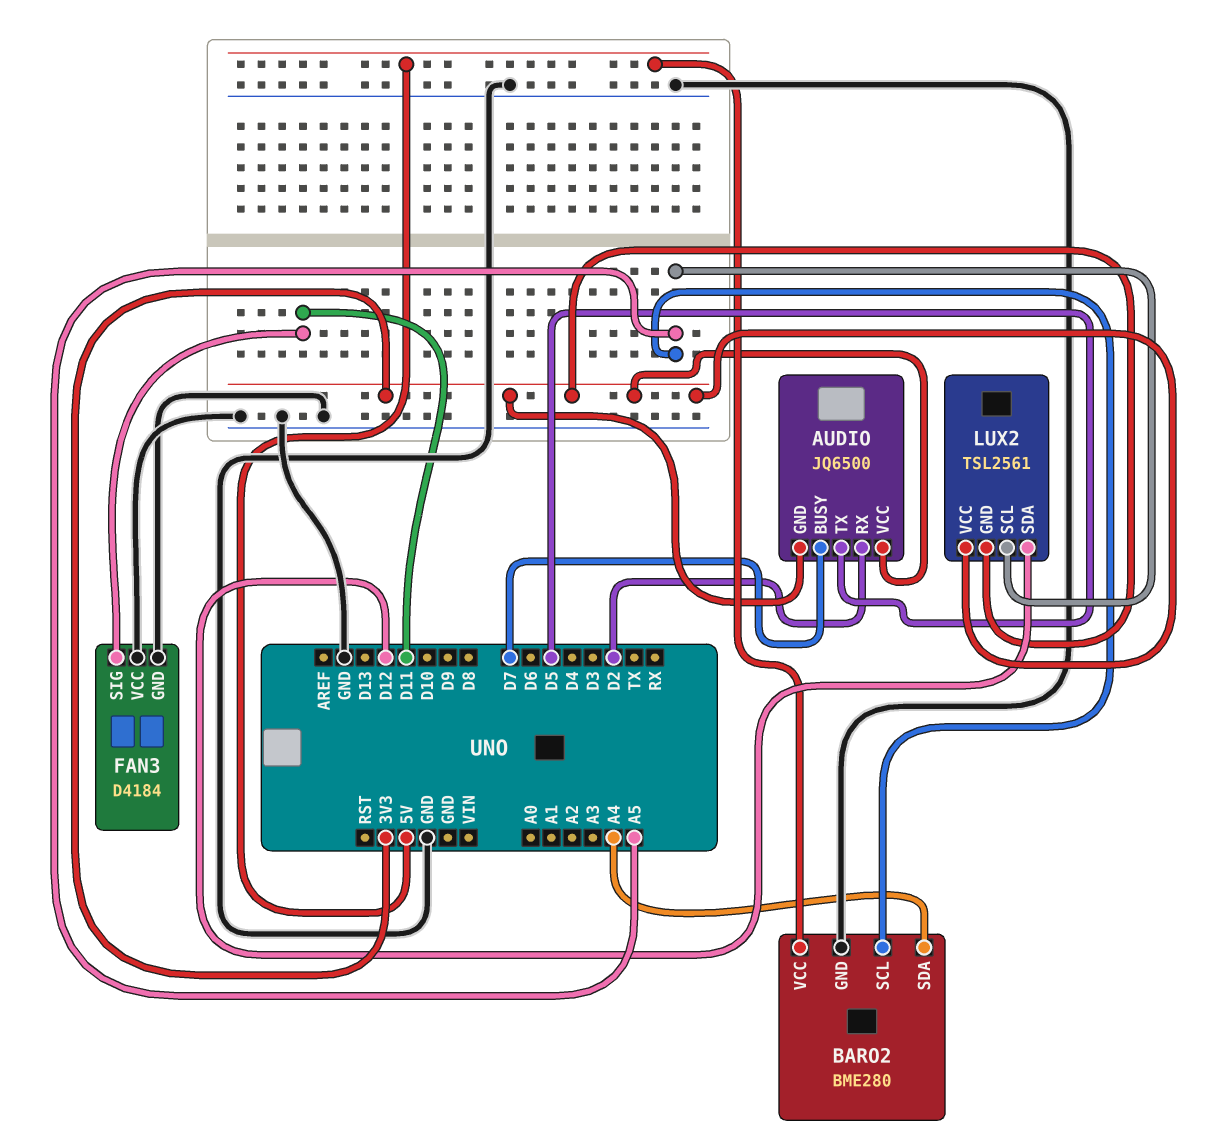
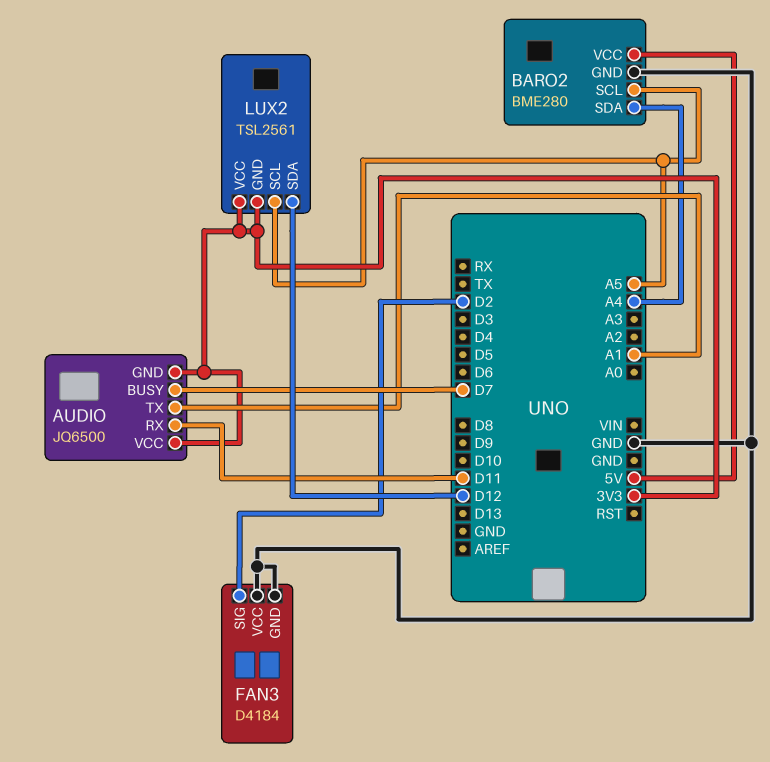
AUDIO pin RX: D2 -> D11
AUDIO pin TX: D5 -> A1
FAN3 pin SIG: D11 -> D2

